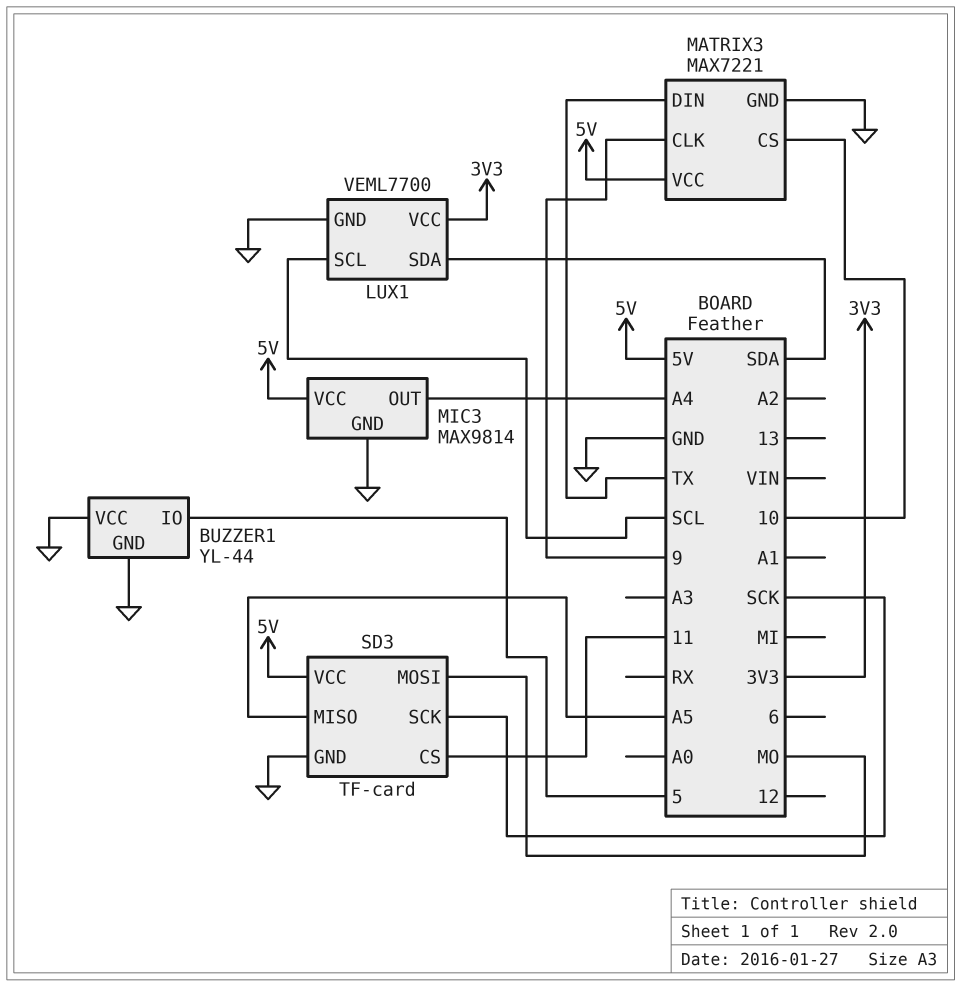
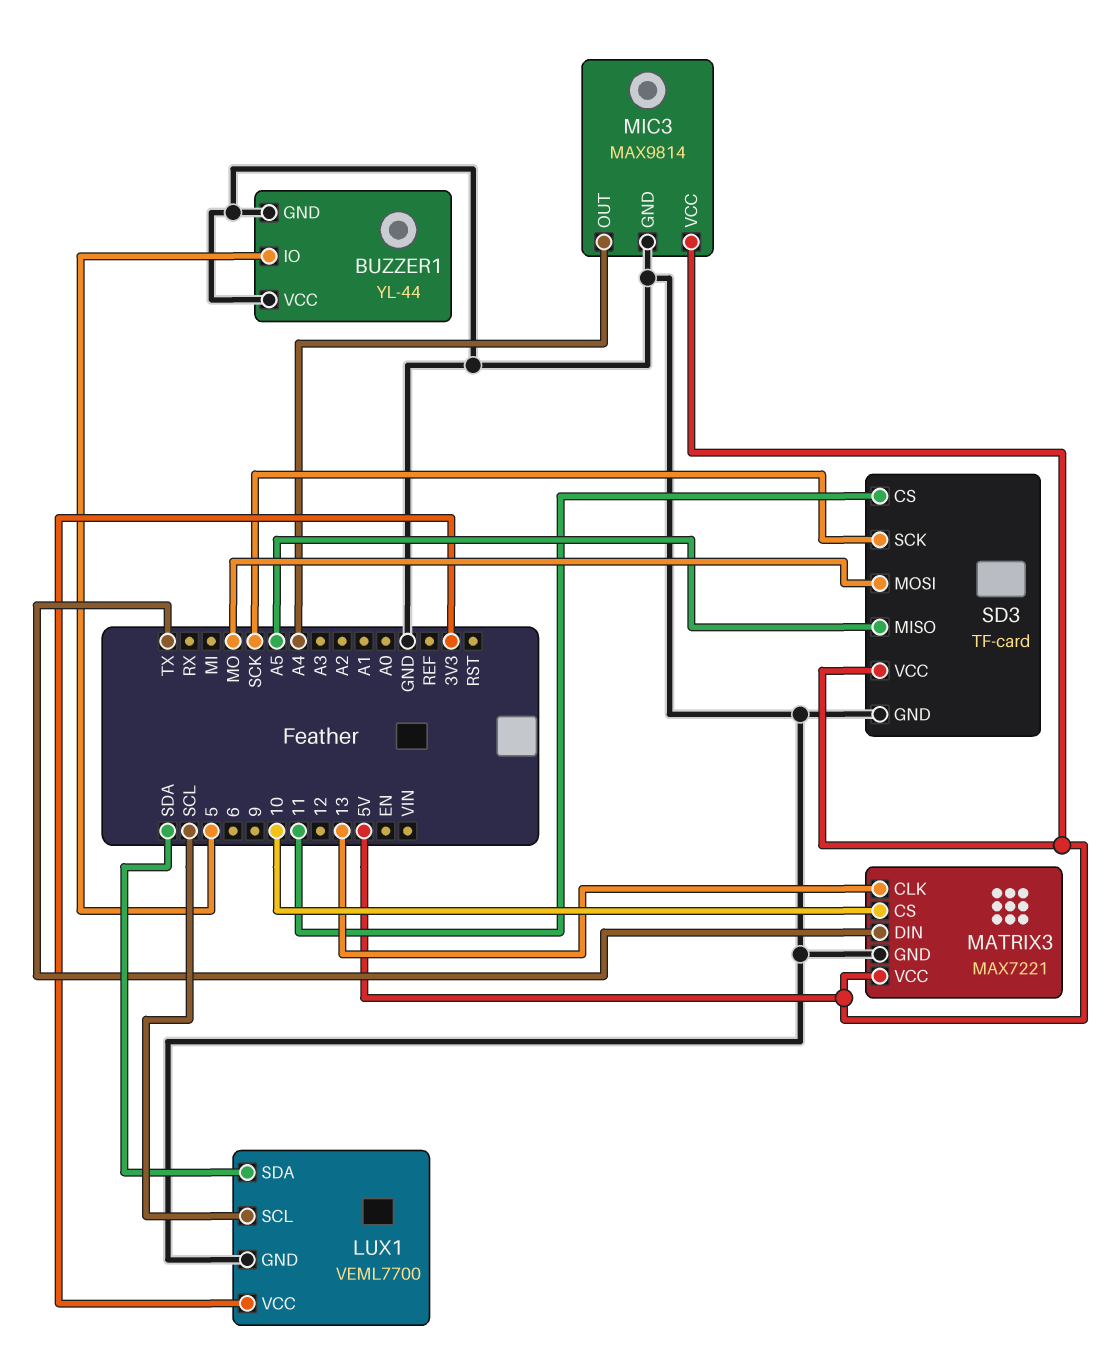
MATRIX3 pin CLK: 9 -> 13

